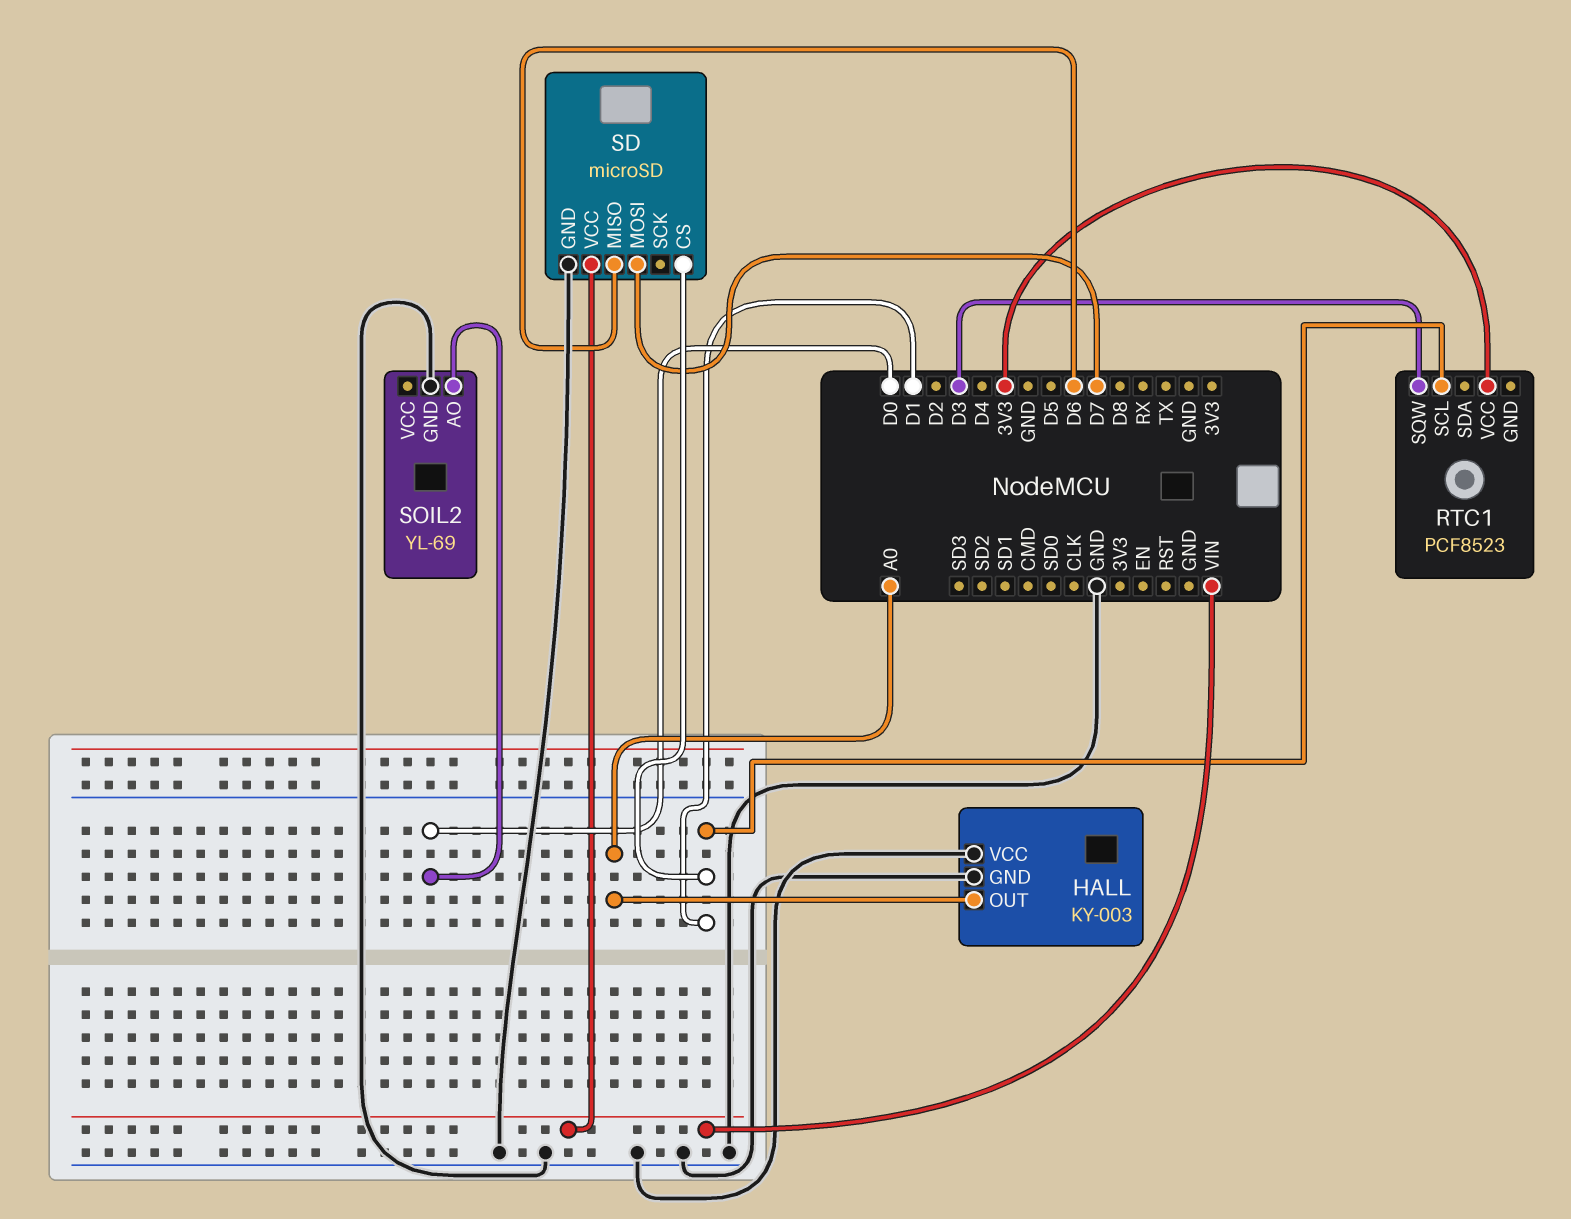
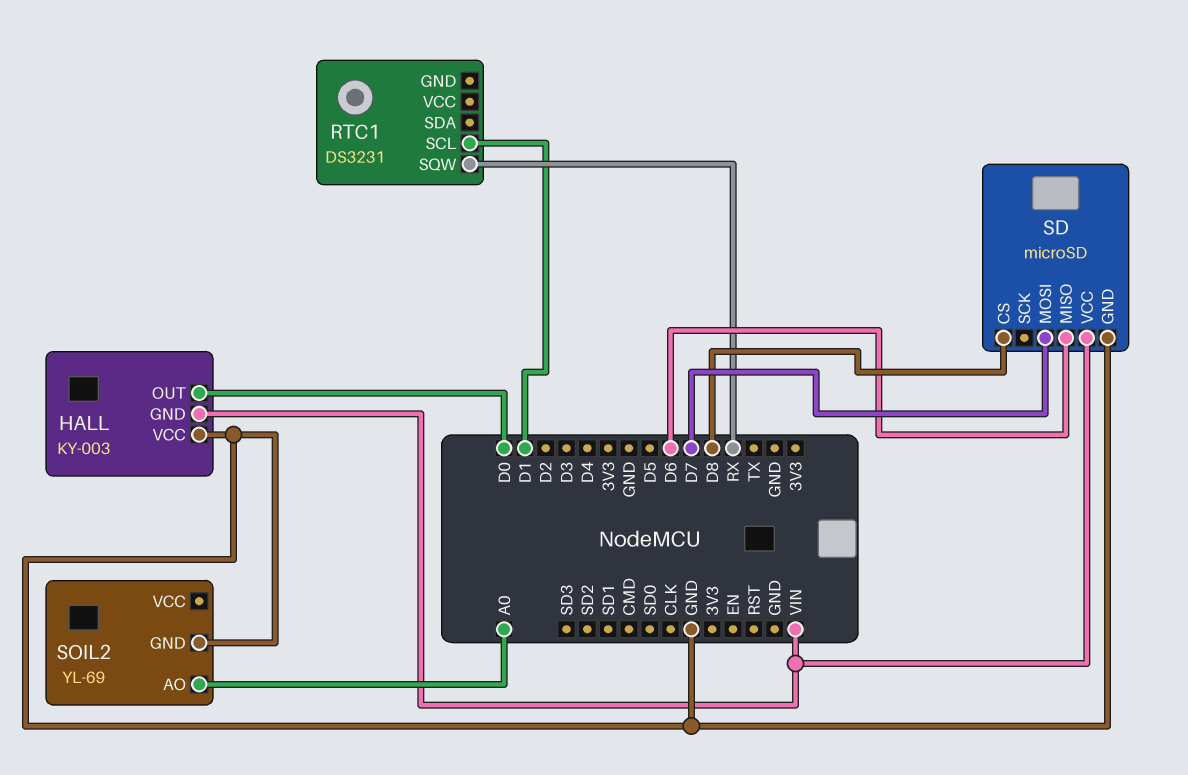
HALL pin GND: GND -> VIN
HALL pin OUT: A0 -> D0
RTC1: PCF8523 -> DS3231
RTC1 pin SQW: D3 -> RX
RTC1 pin VCC: 3V3 -> none
SD pin CS: D1 -> D8
SOIL2 pin AO: D0 -> A0

